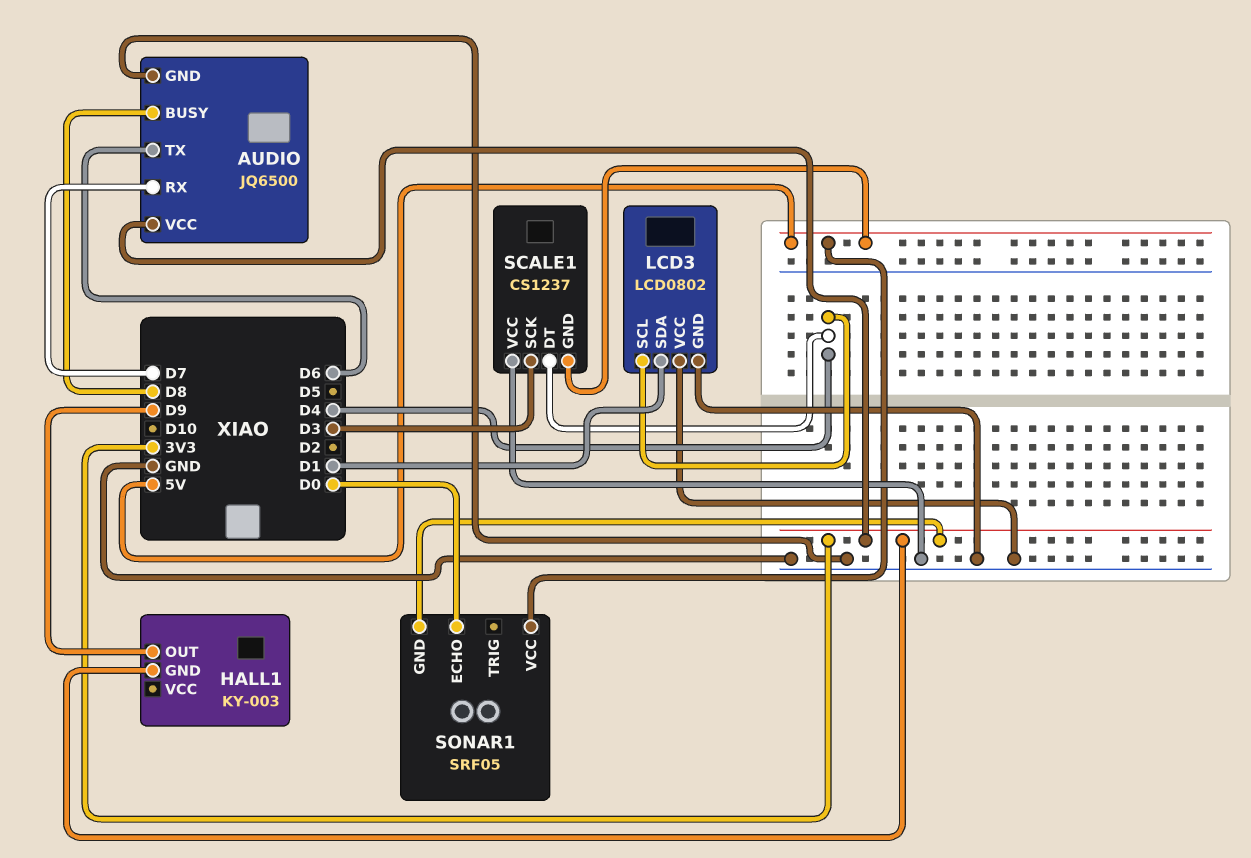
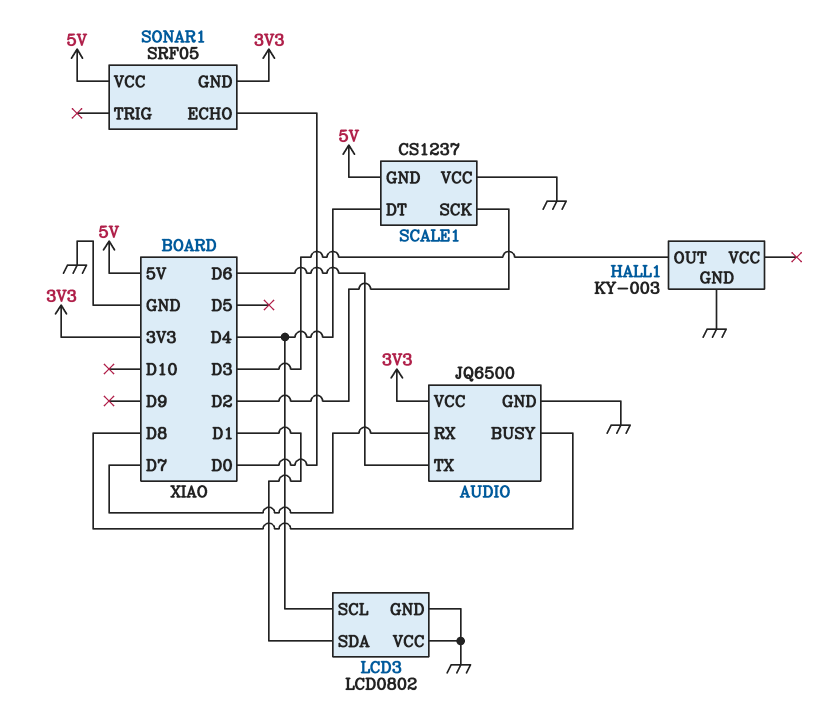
HALL1 pin GND: 3V3 -> GND
HALL1 pin OUT: D9 -> D3
SCALE1 pin SCK: D3 -> D2

